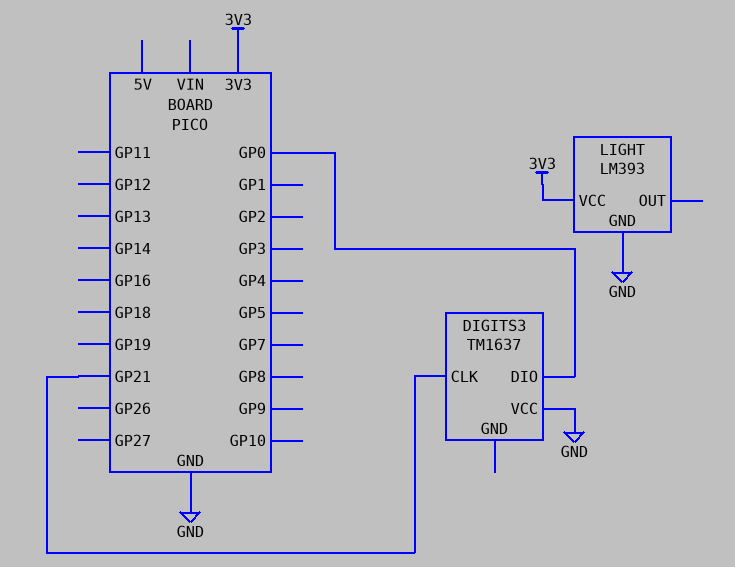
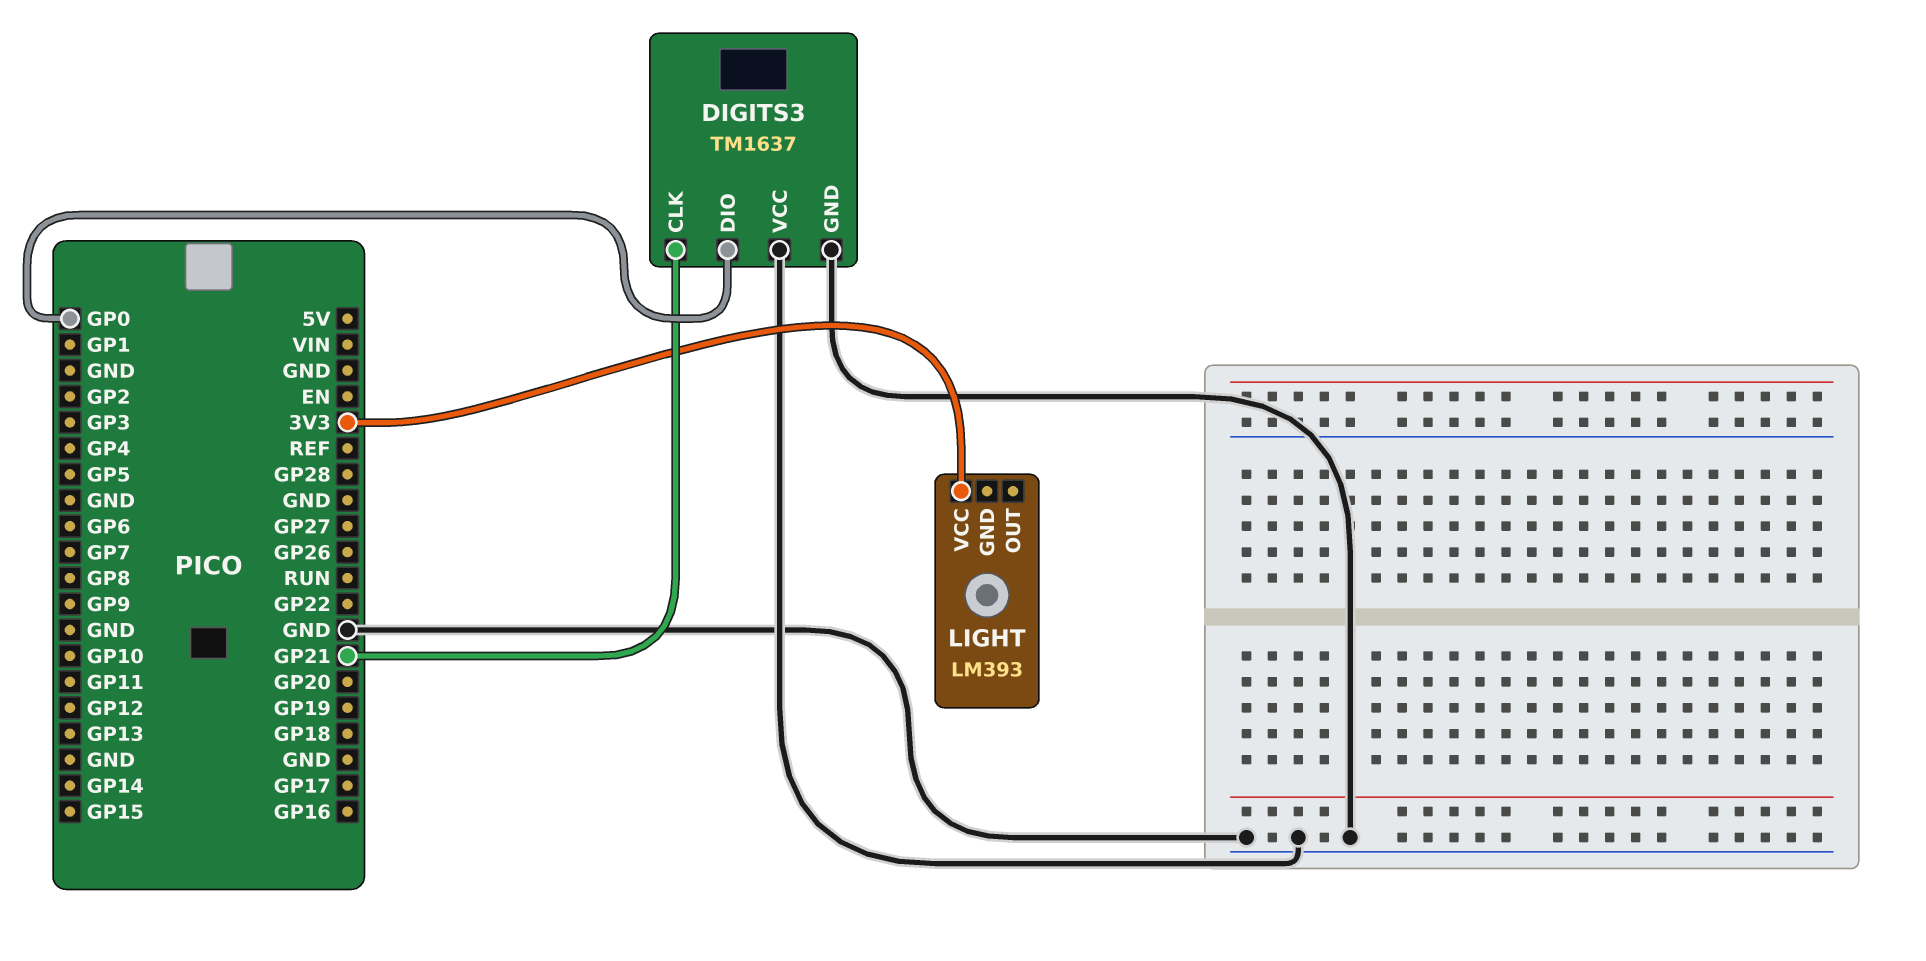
DIGITS3 pin GND: none -> GND
LIGHT pin GND: GND -> none

